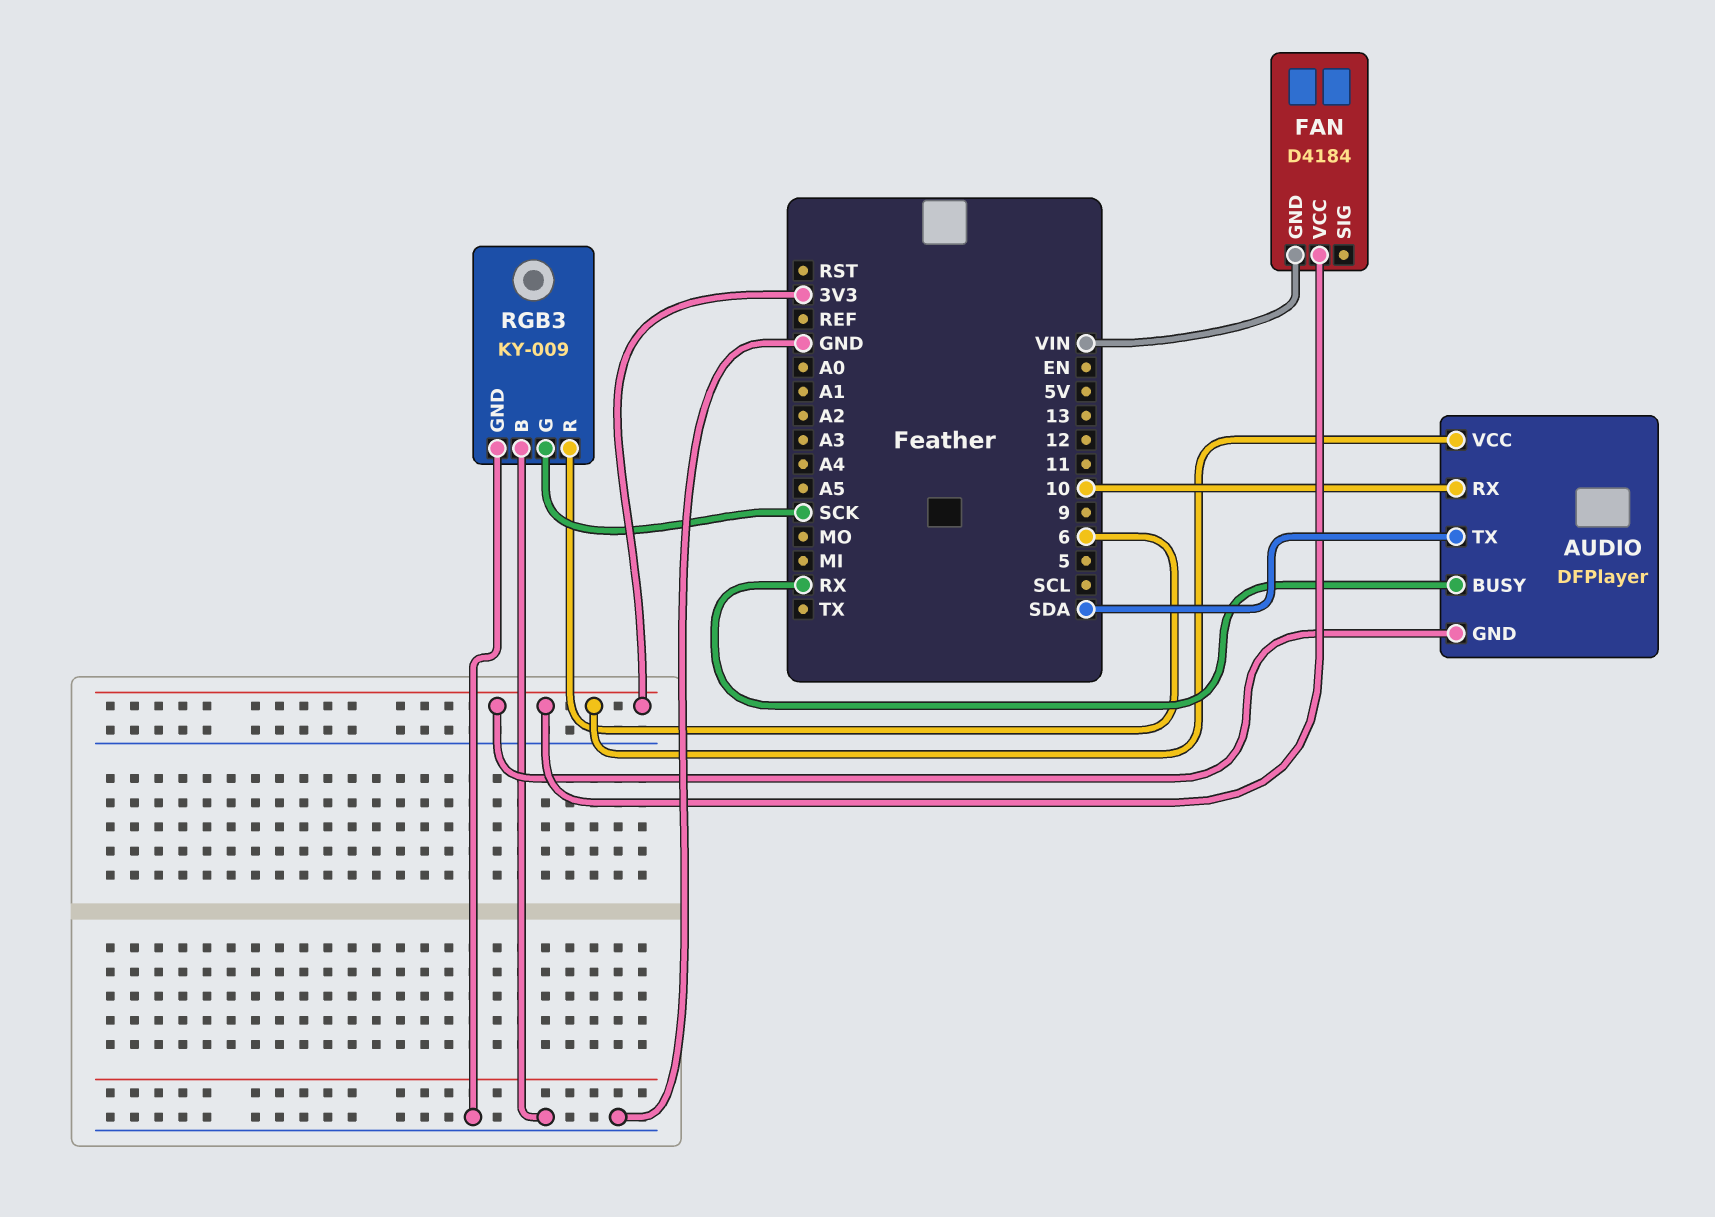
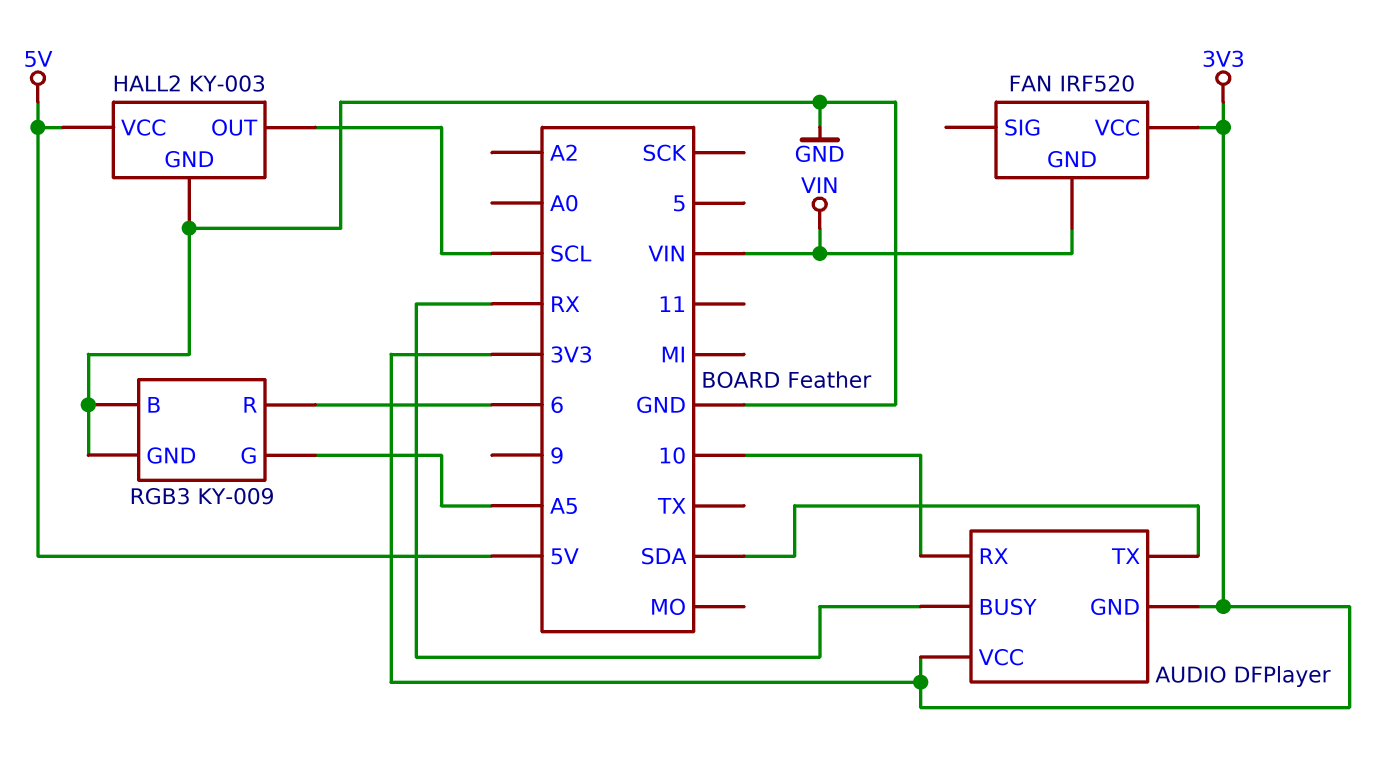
FAN: D4184 -> IRF520
HALL2: none -> KY-003
HALL2 pin GND: none -> GND
HALL2 pin OUT: none -> SCL
HALL2 pin VCC: none -> 5V
RGB3 pin G: SCK -> A5

